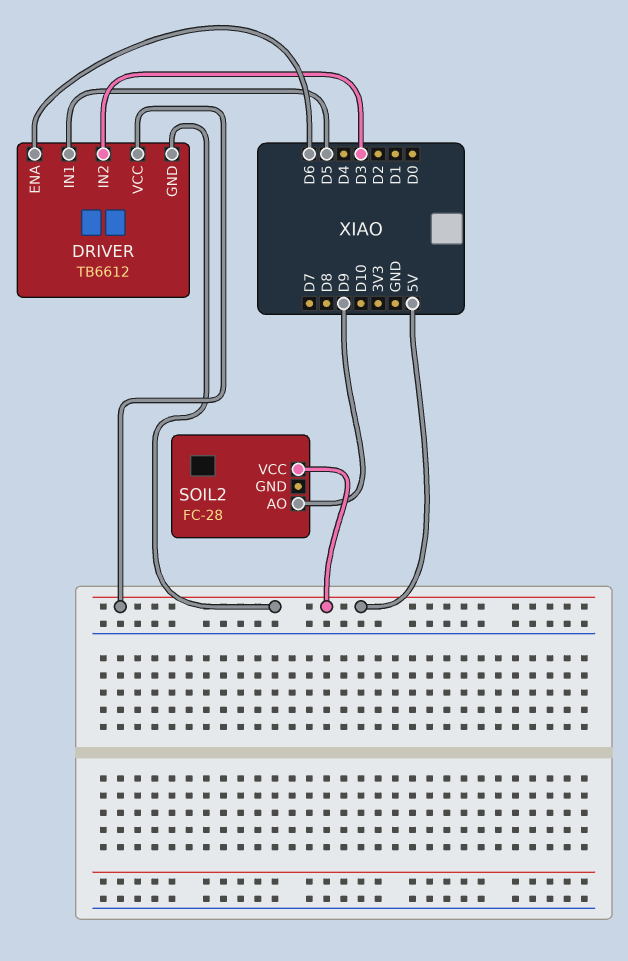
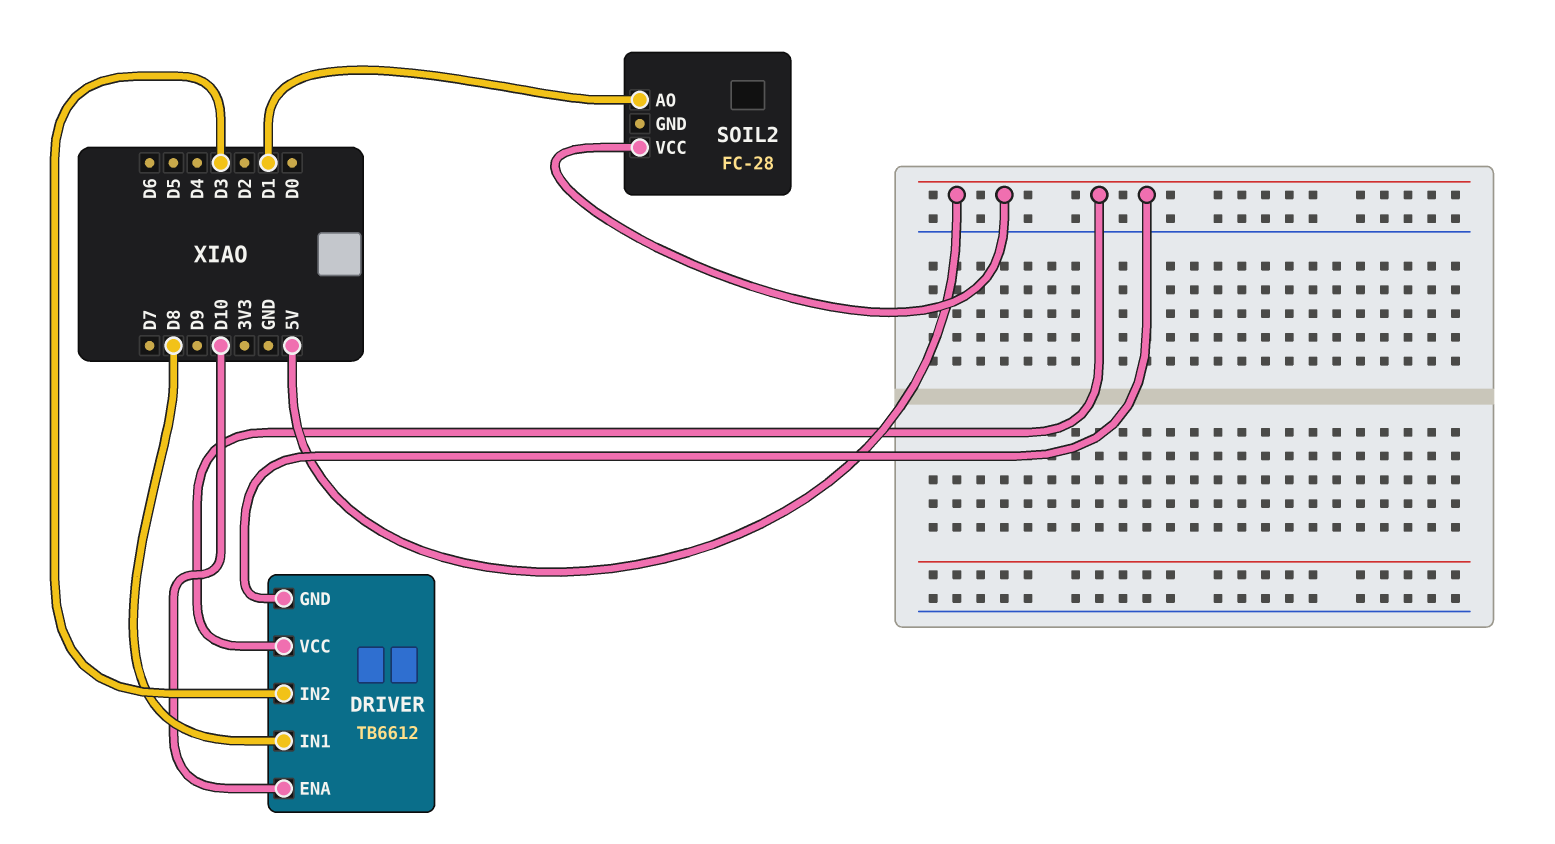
DRIVER pin ENA: D6 -> D10
DRIVER pin IN1: D5 -> D8
SOIL2 pin AO: D9 -> D1

